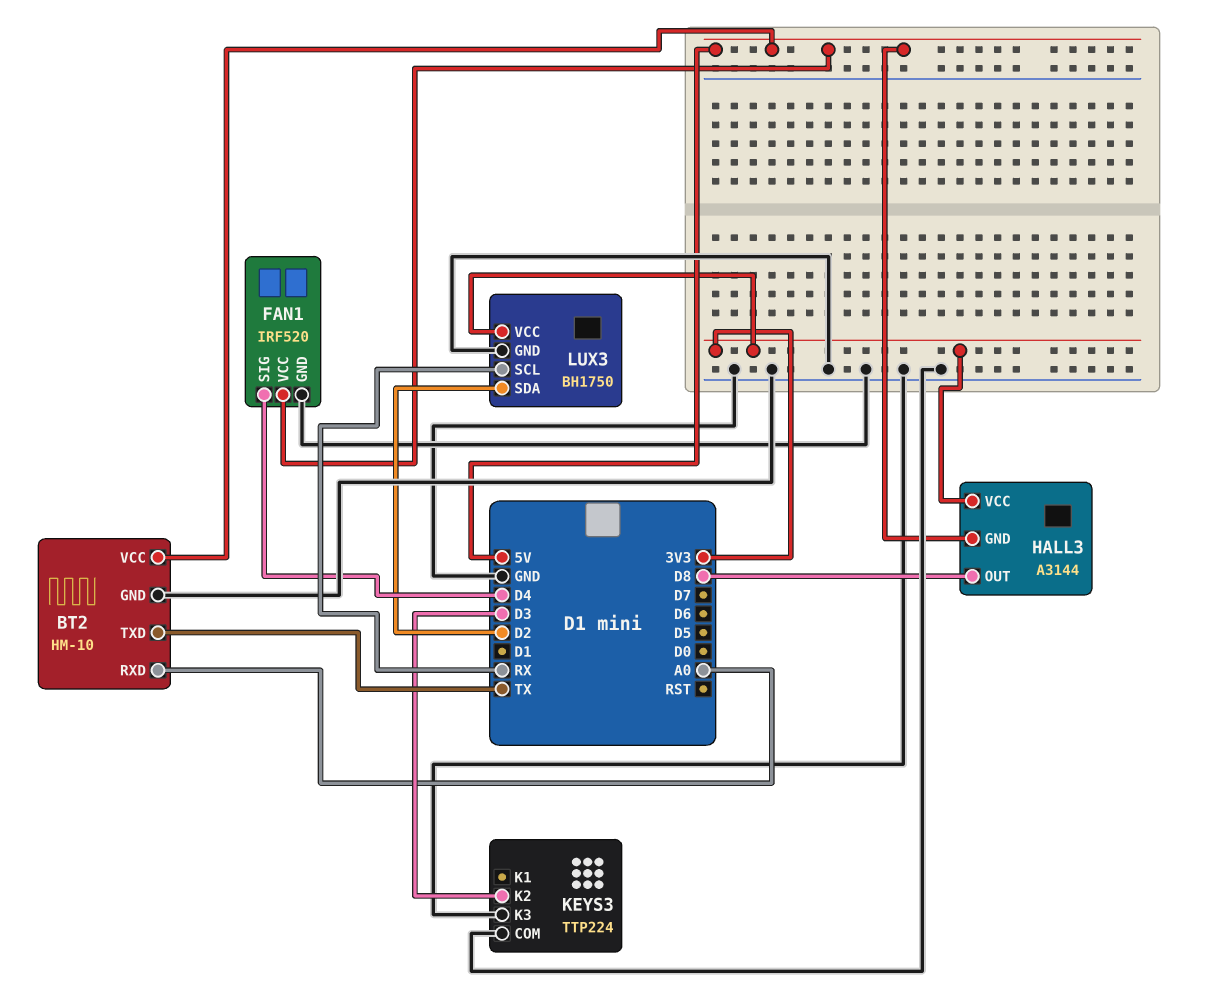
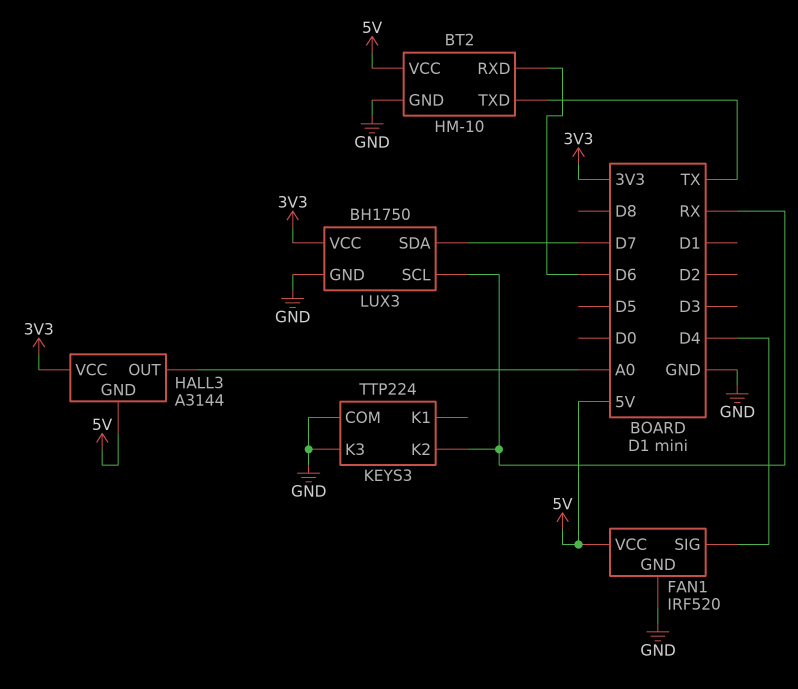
BT2 pin RXD: A0 -> D6
HALL3 pin OUT: D8 -> A0
KEYS3 pin K2: D3 -> RX
LUX3 pin SDA: D2 -> D7

